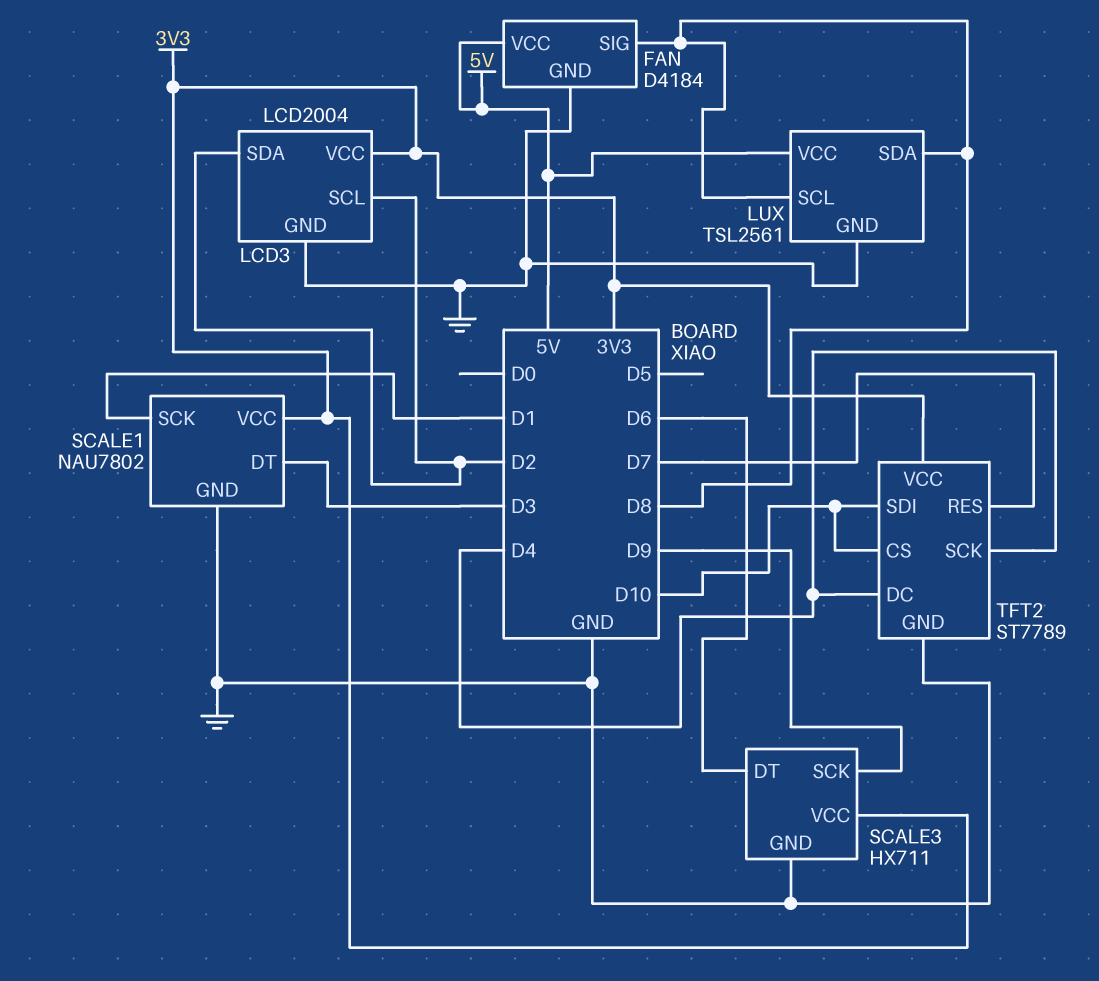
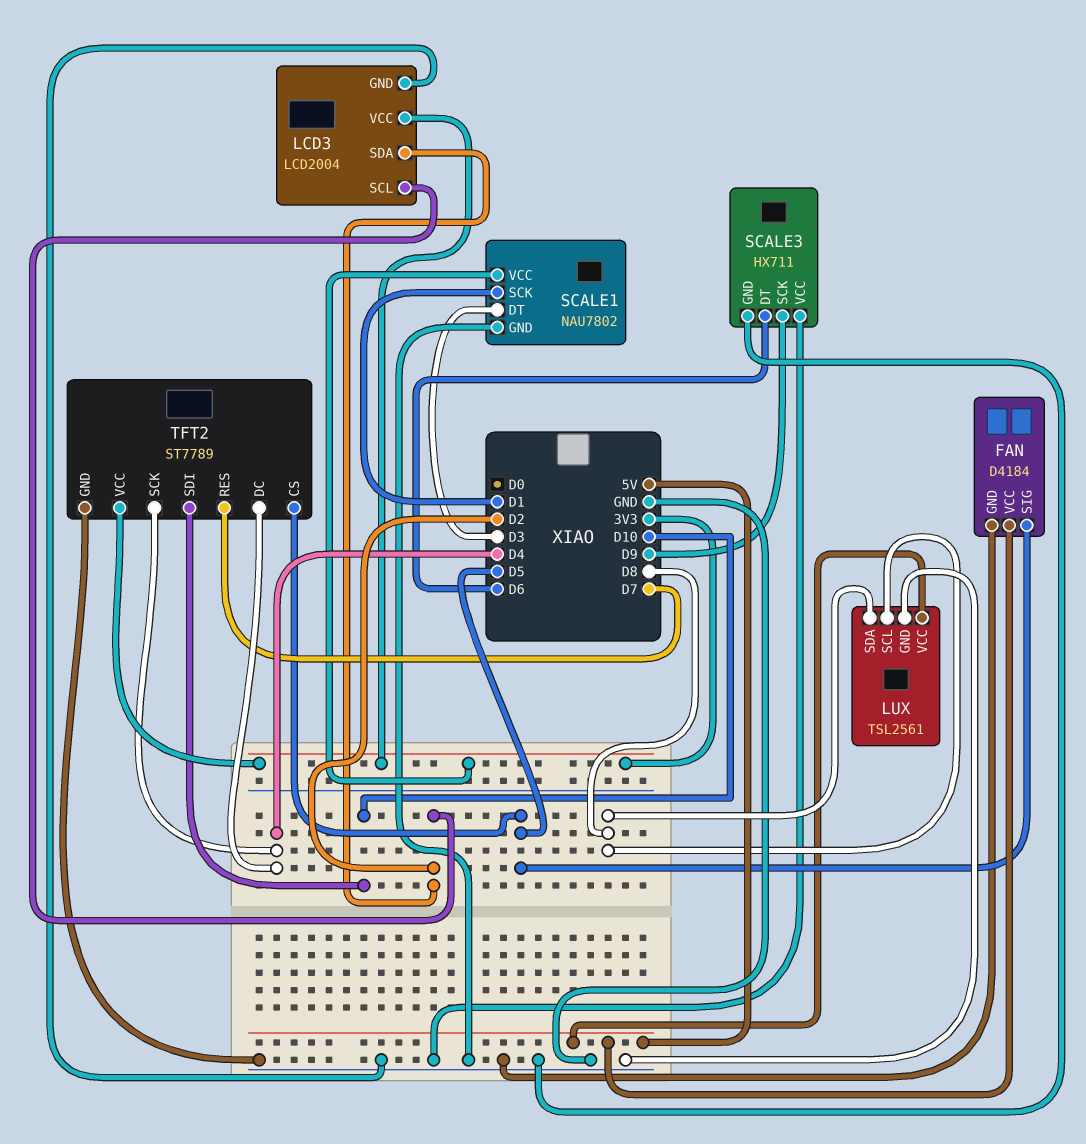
FAN pin SIG: D8 -> D5
SCALE3 pin VCC: 3V3 -> GND
TFT2 pin CS: D10 -> D5

